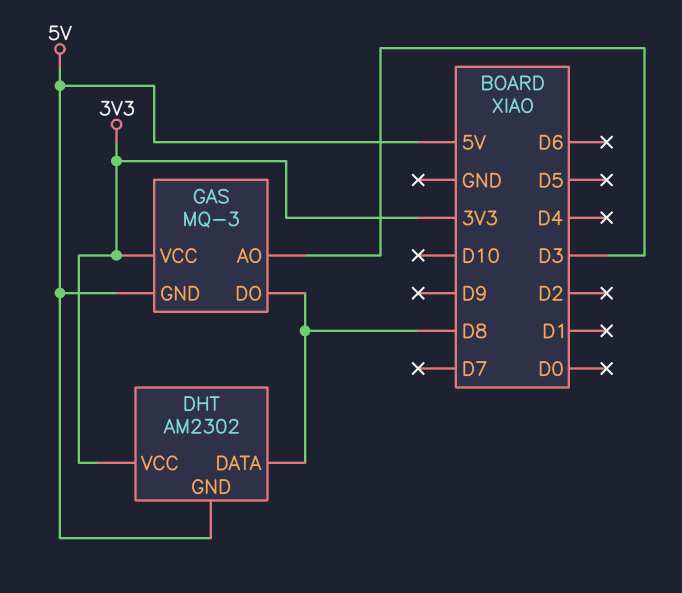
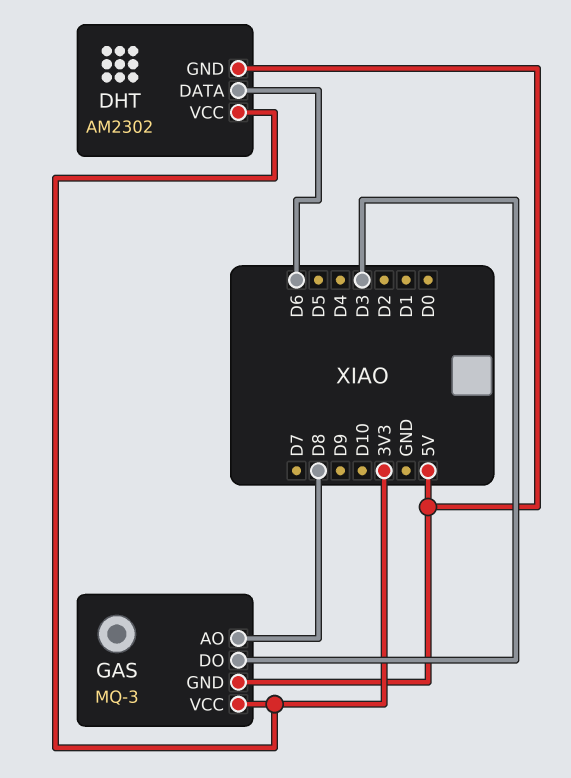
DHT pin DATA: D8 -> D6
GAS pin AO: D3 -> D8
GAS pin DO: D8 -> D3

